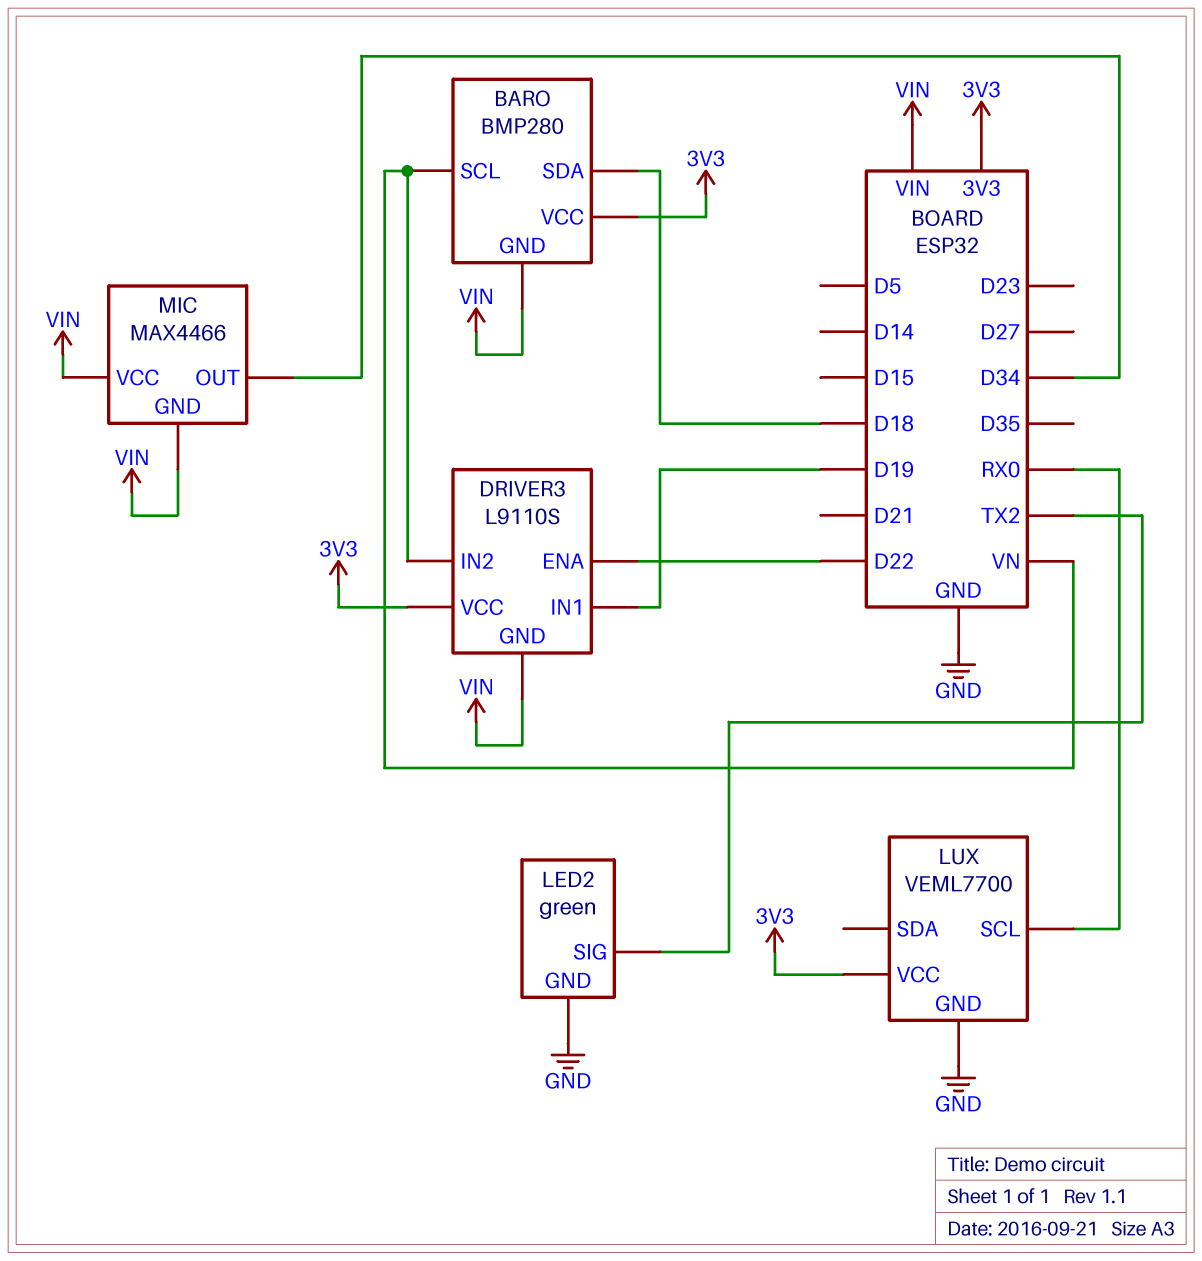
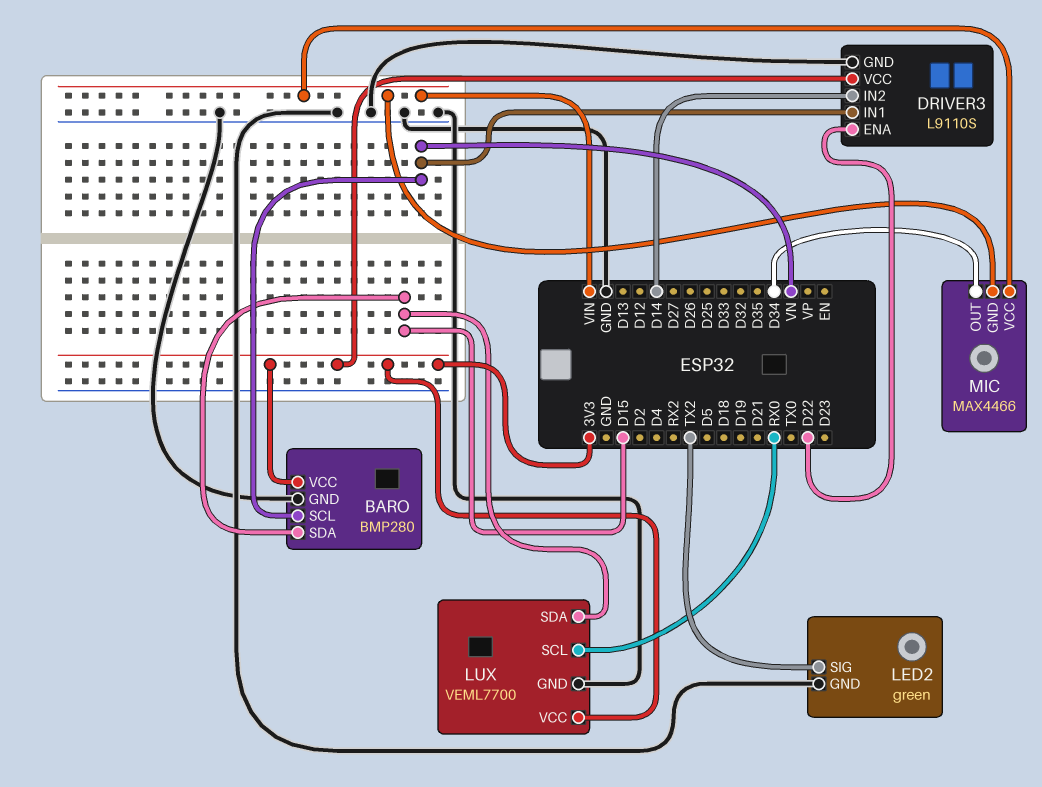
BARO pin GND: VIN -> GND
BARO pin SDA: D18 -> D15
DRIVER3 pin GND: VIN -> GND
DRIVER3 pin IN1: D19 -> VN
DRIVER3 pin IN2: VN -> D14
LUX pin SDA: none -> D15

